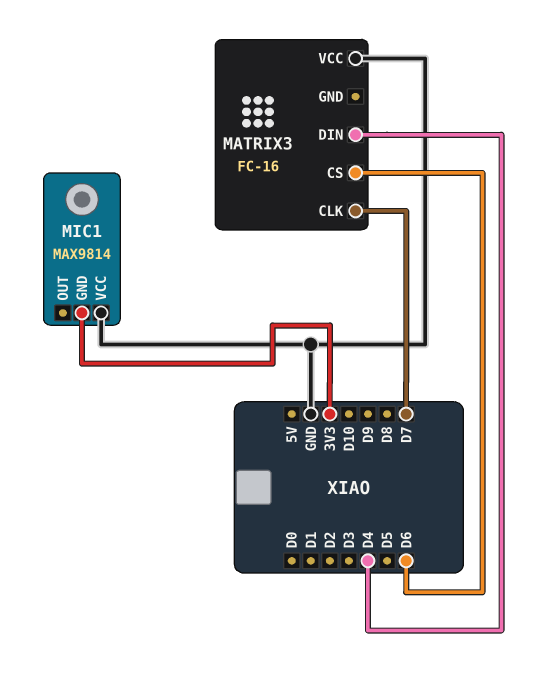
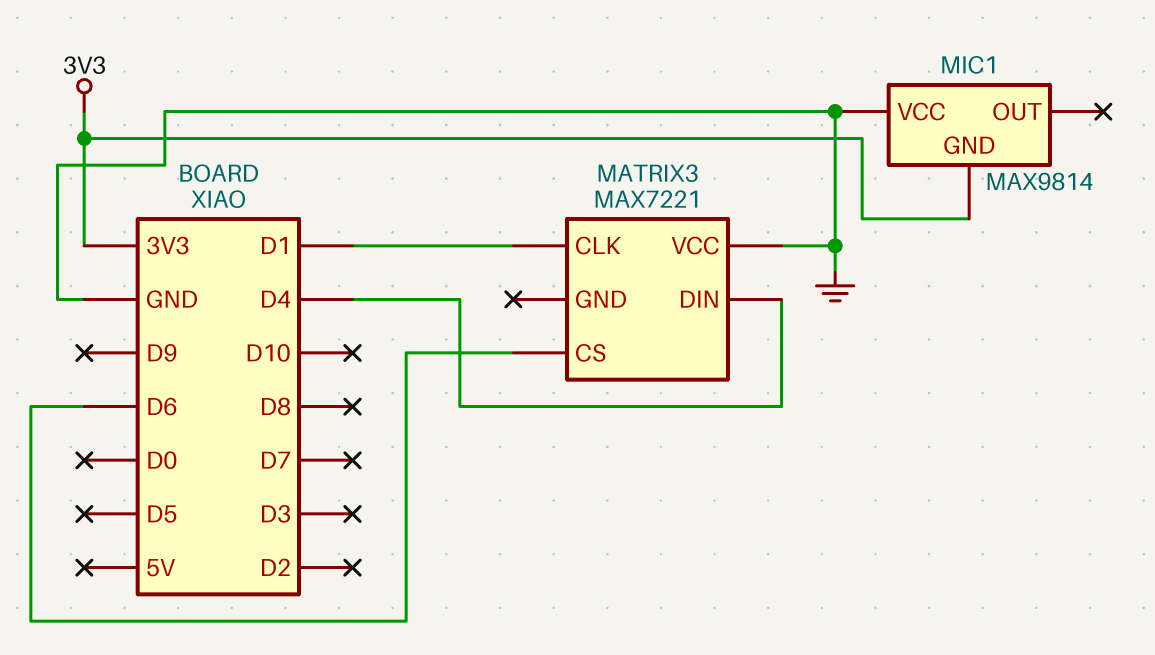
MATRIX3: FC-16 -> MAX7221
MATRIX3 pin CLK: D7 -> D1

